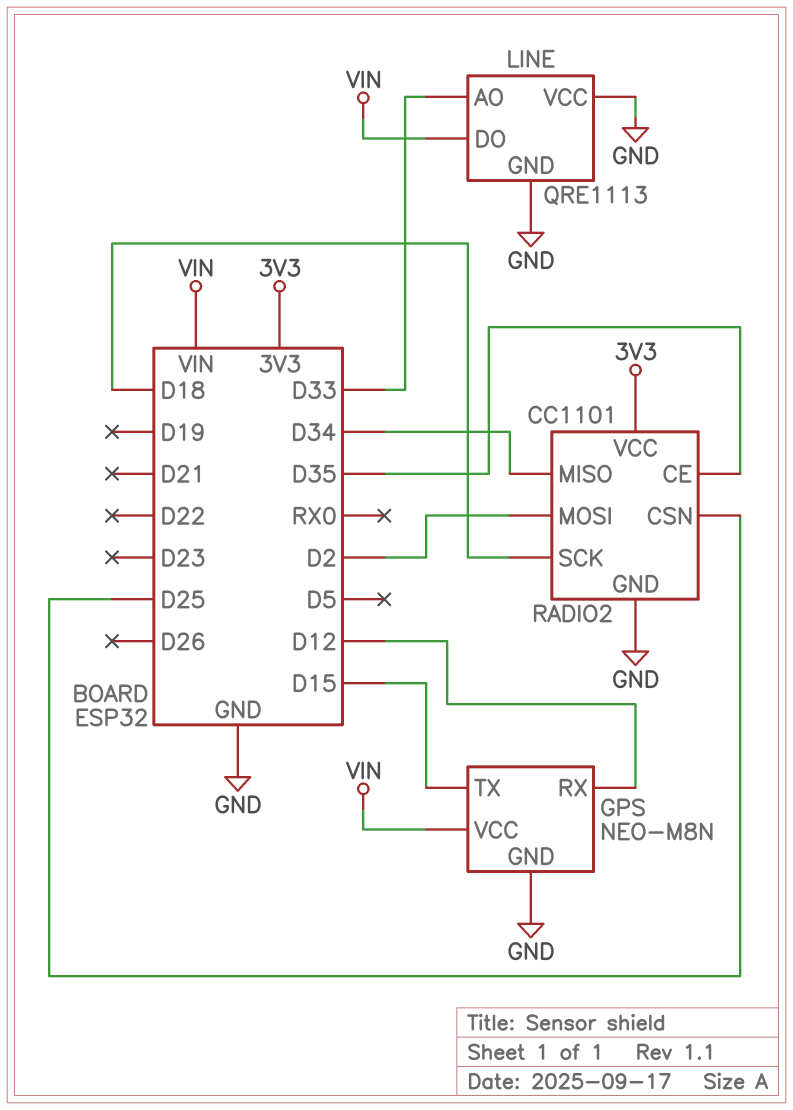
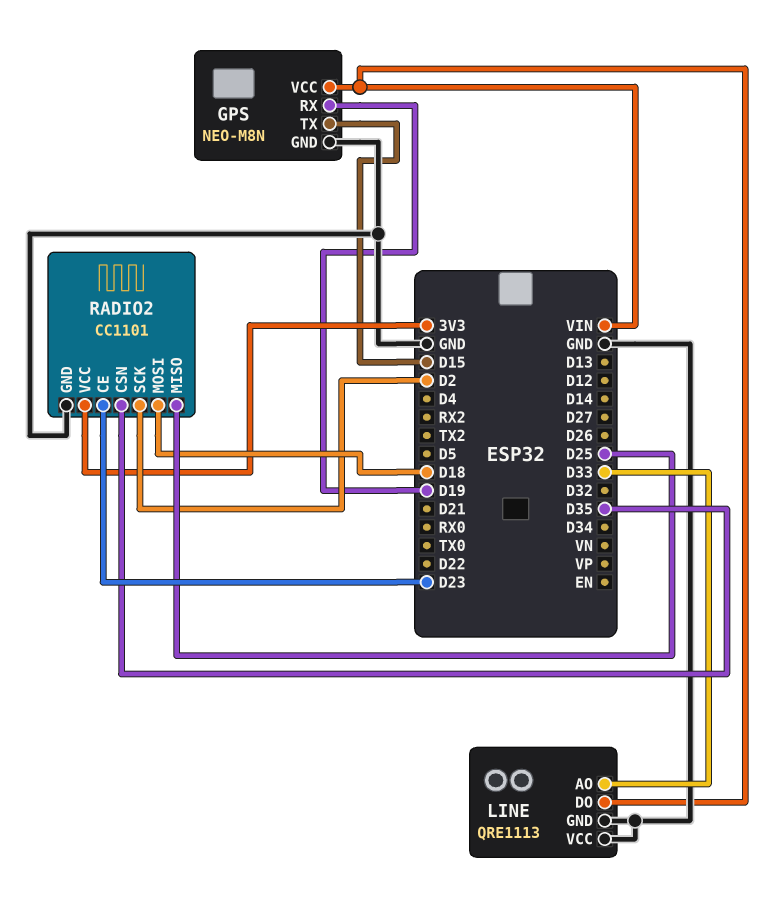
GPS pin RX: D12 -> D19
RADIO2 pin CE: D35 -> D23
RADIO2 pin CSN: D25 -> D35
RADIO2 pin MISO: D34 -> D25
RADIO2 pin MOSI: D2 -> D18
RADIO2 pin SCK: D18 -> D2

